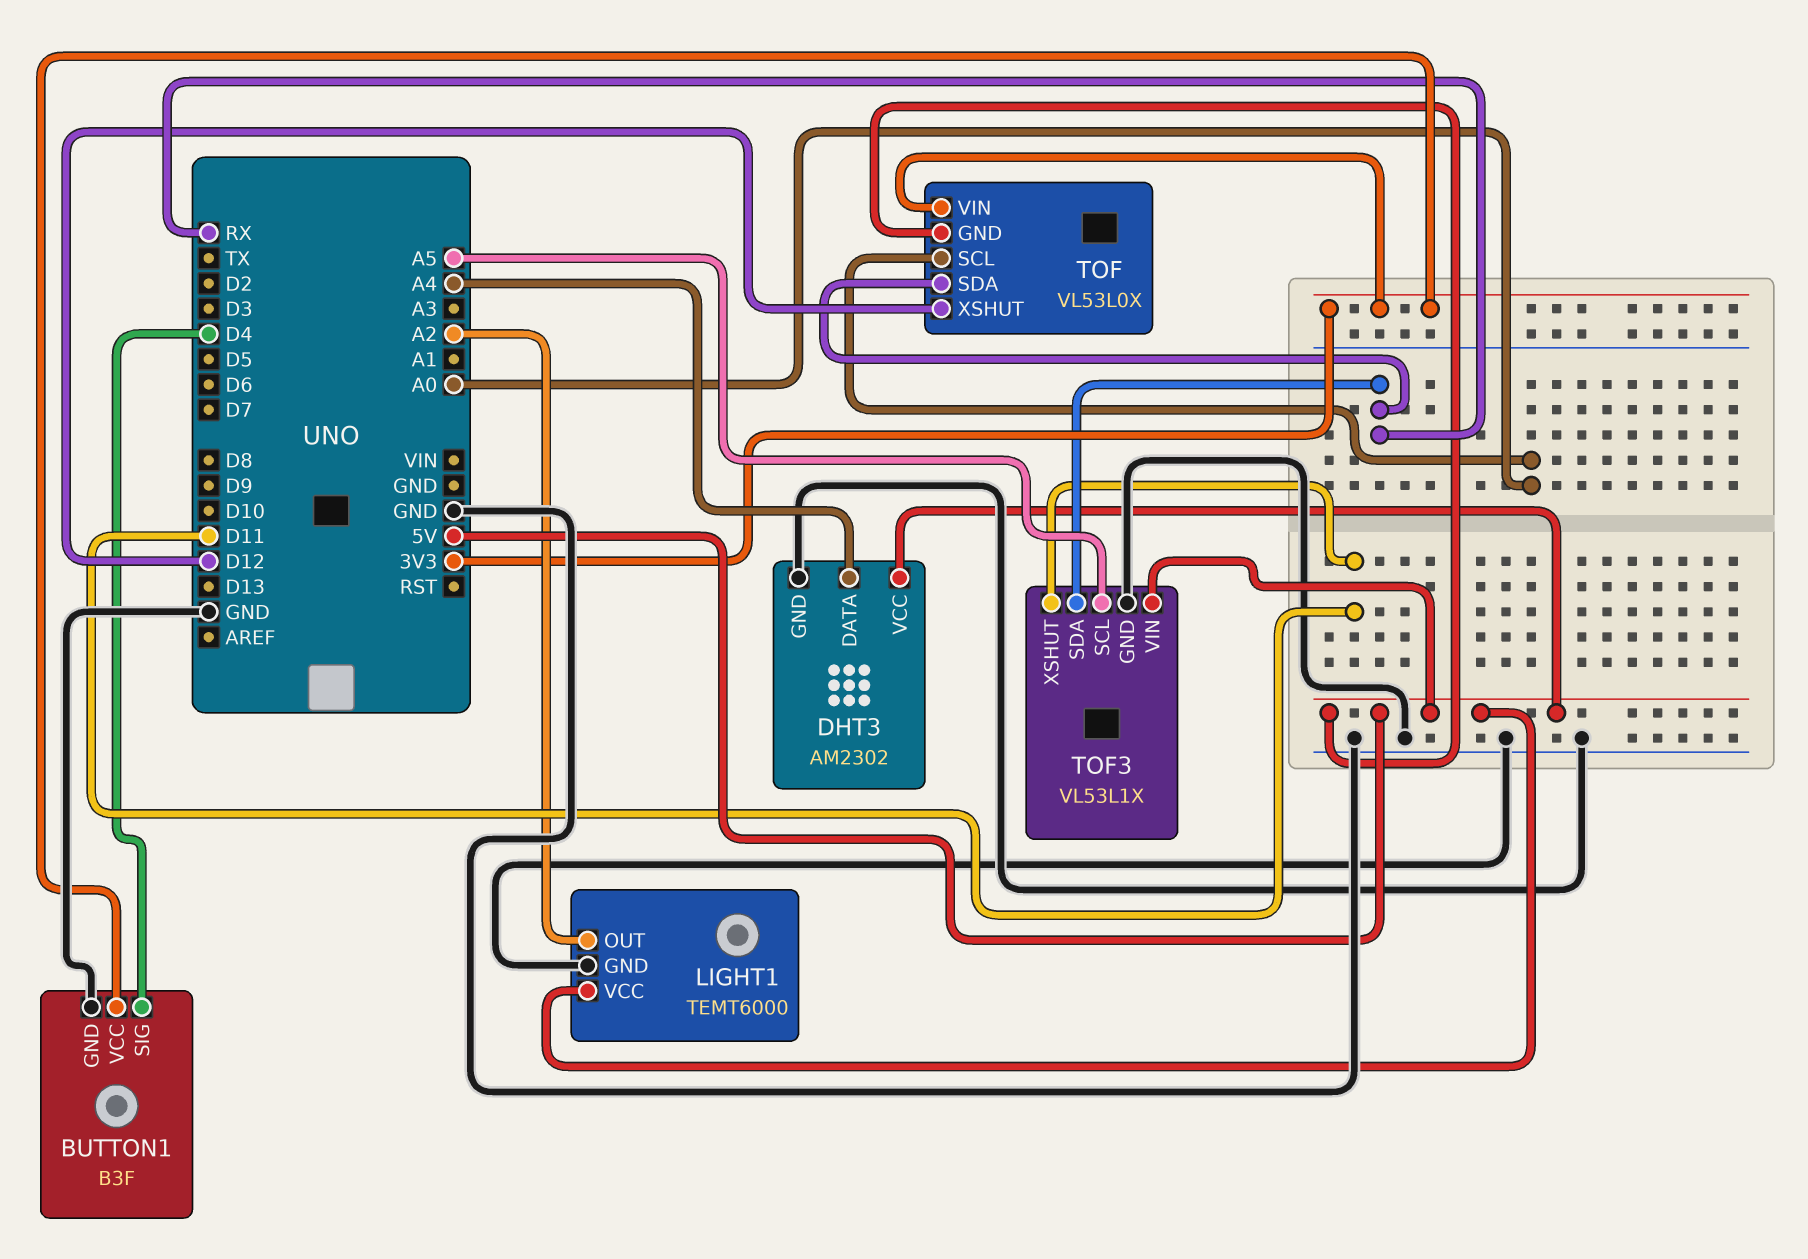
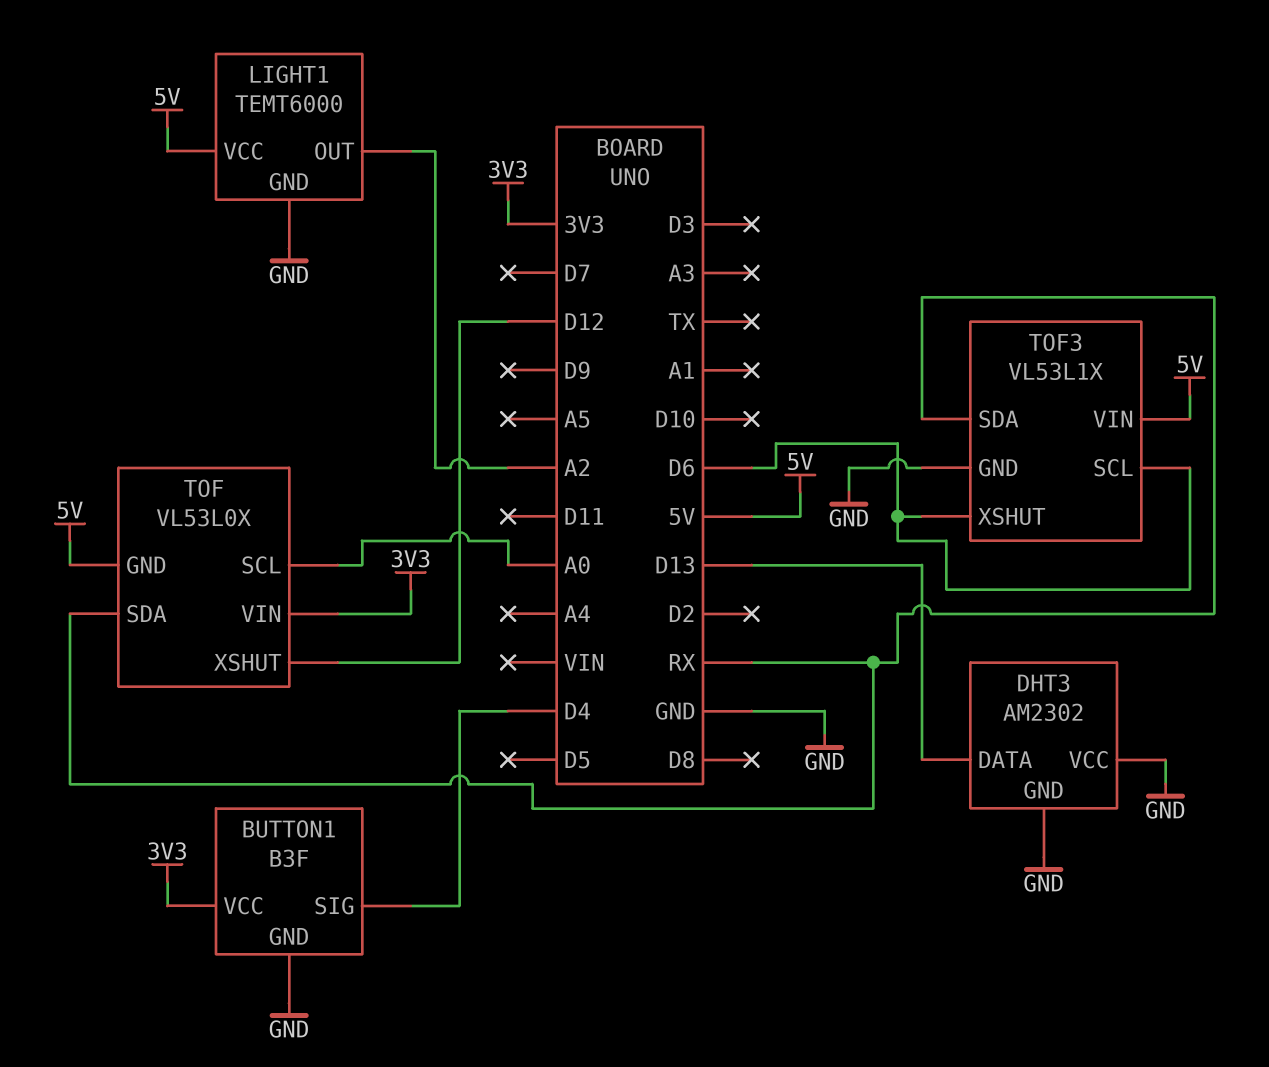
DHT3 pin DATA: A4 -> D13
DHT3 pin VCC: 5V -> GND
TOF3 pin SCL: A5 -> D6
TOF3 pin XSHUT: D11 -> D6

